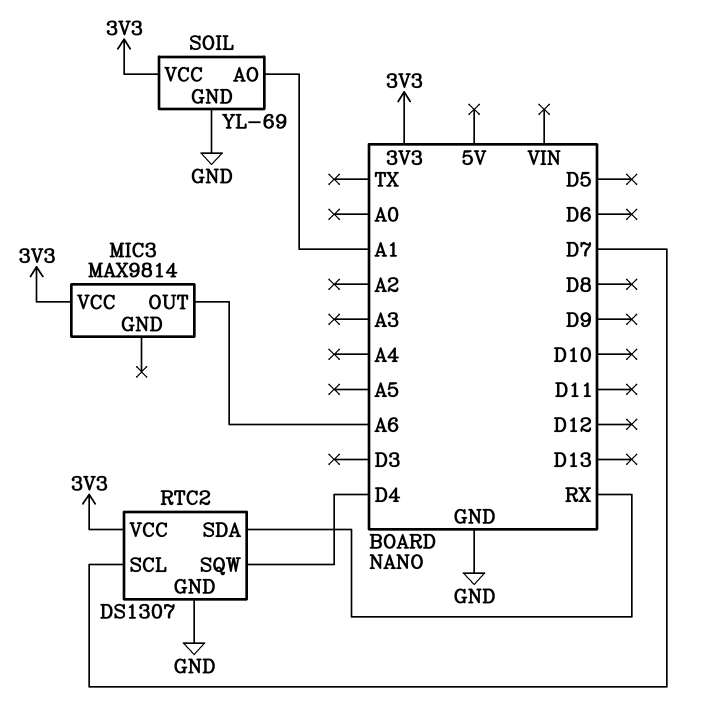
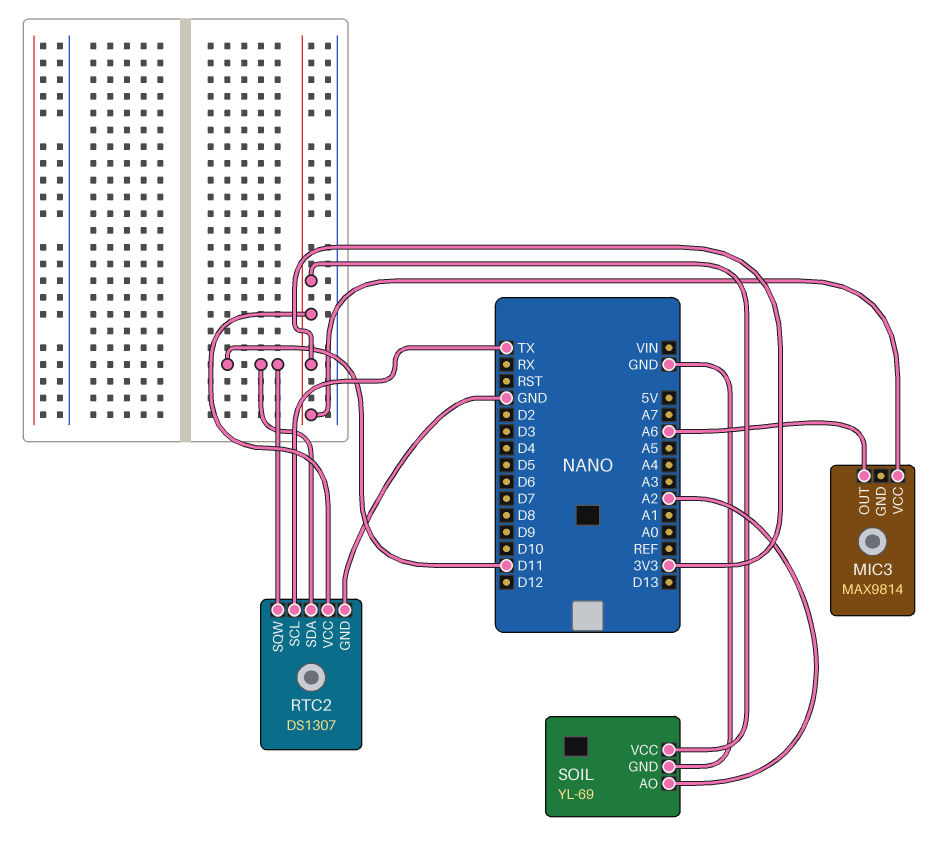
RTC2 pin SCL: D7 -> TX
RTC2 pin SDA: RX -> D11
RTC2 pin SQW: D4 -> D11
SOIL pin AO: A1 -> A2

